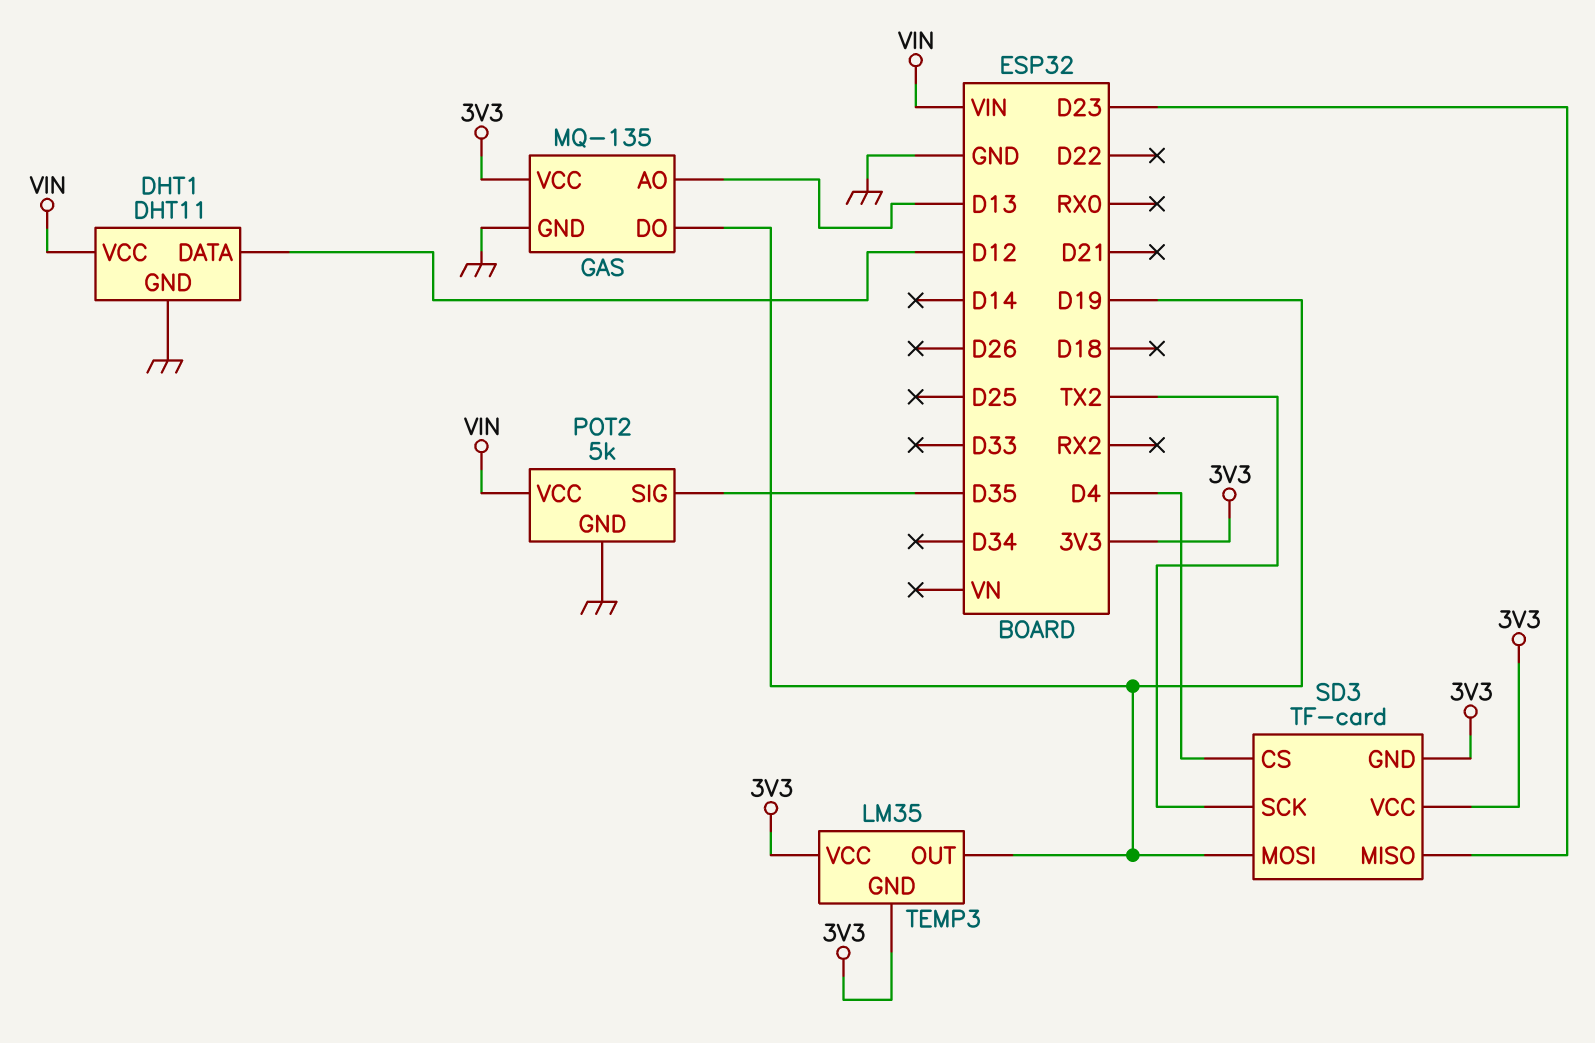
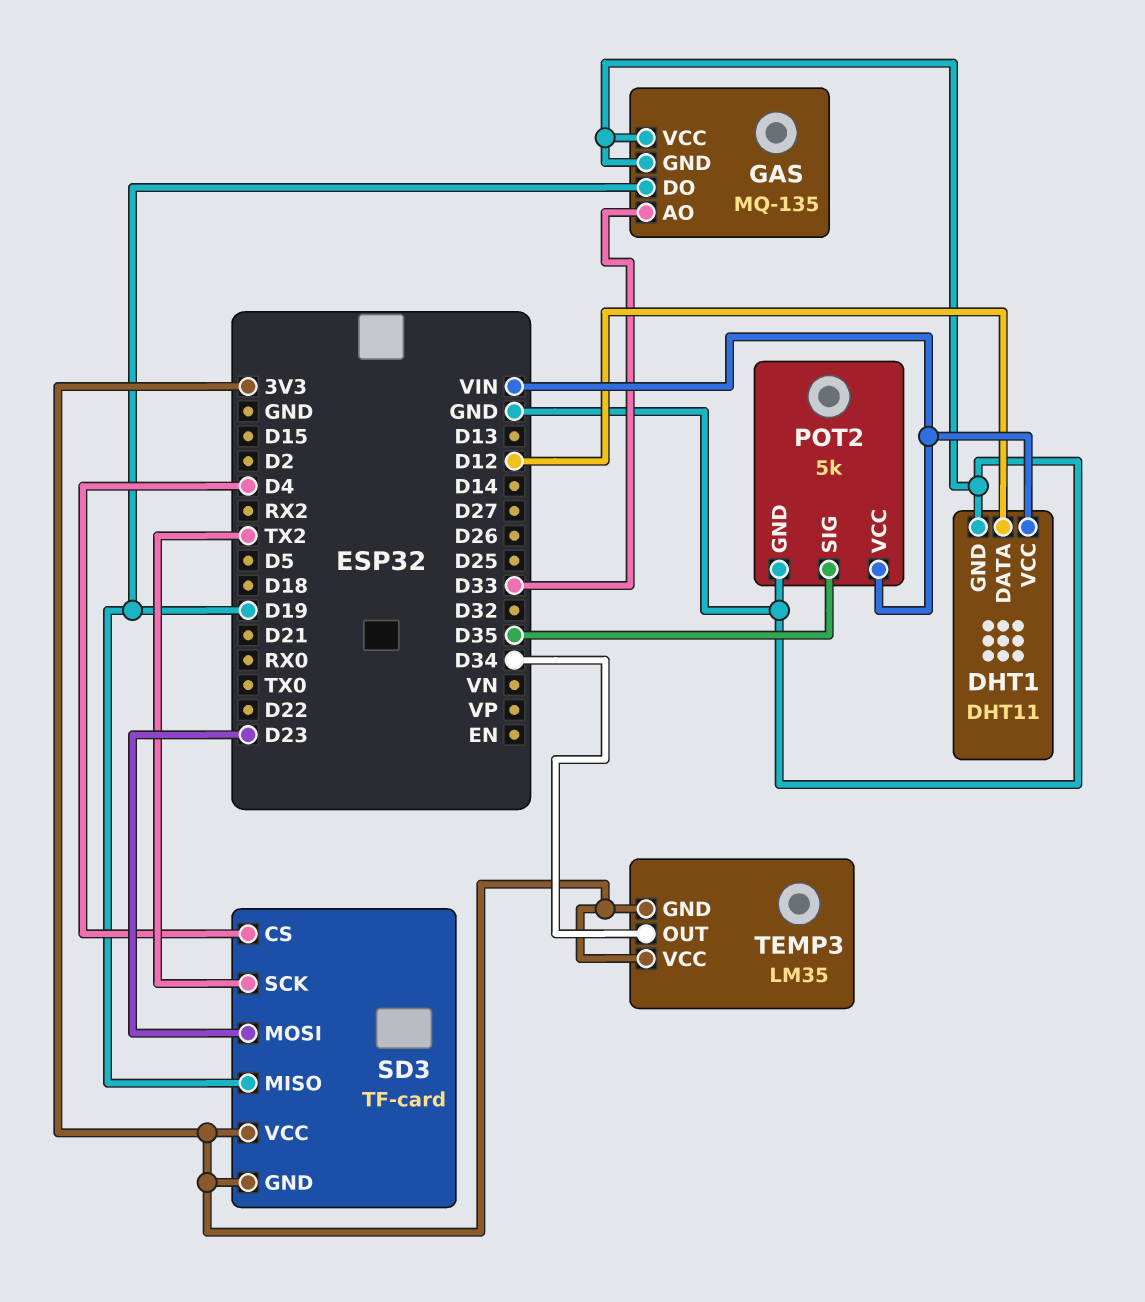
GAS pin AO: D13 -> D33
GAS pin VCC: 3V3 -> GND
SD3 pin MISO: D23 -> D19
SD3 pin MOSI: D19 -> D23
TEMP3 pin OUT: D19 -> D34

